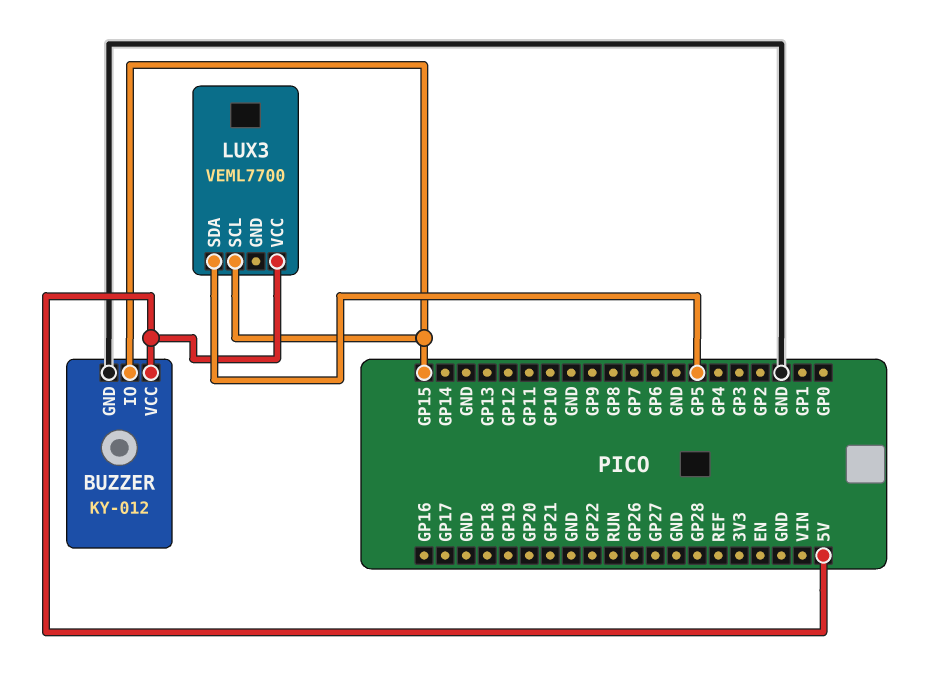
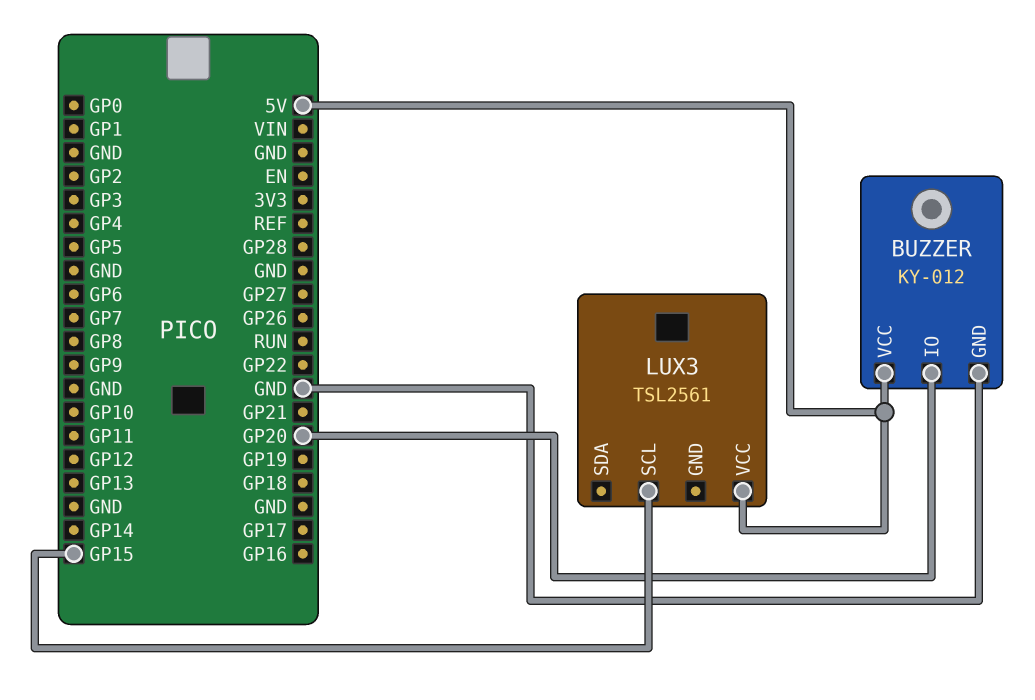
BUZZER pin IO: GP15 -> GP20
LUX3: VEML7700 -> TSL2561
LUX3 pin SDA: GP5 -> none

